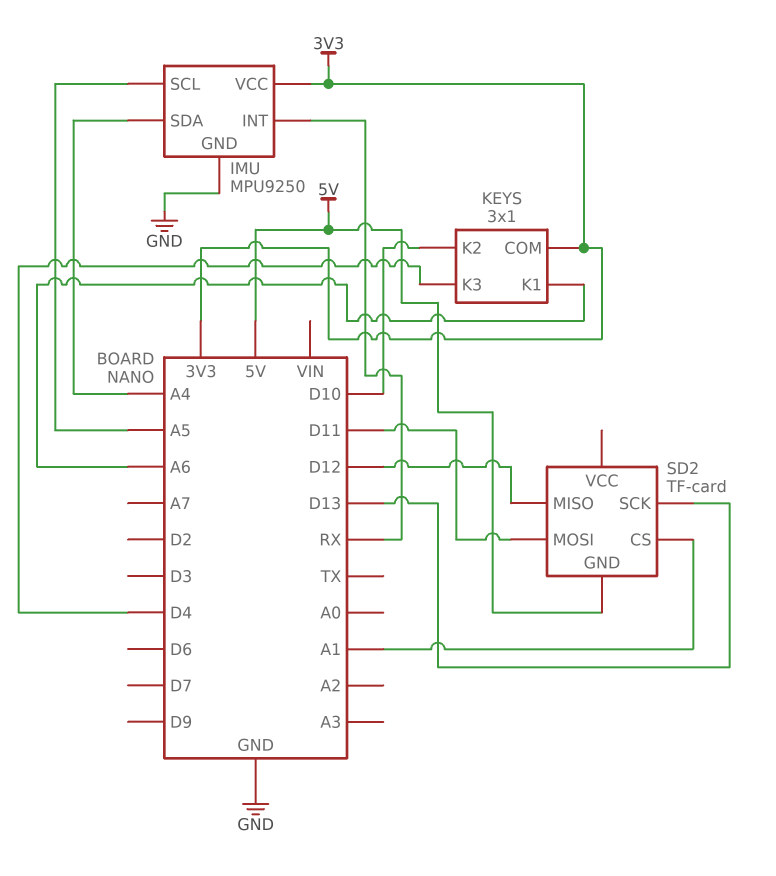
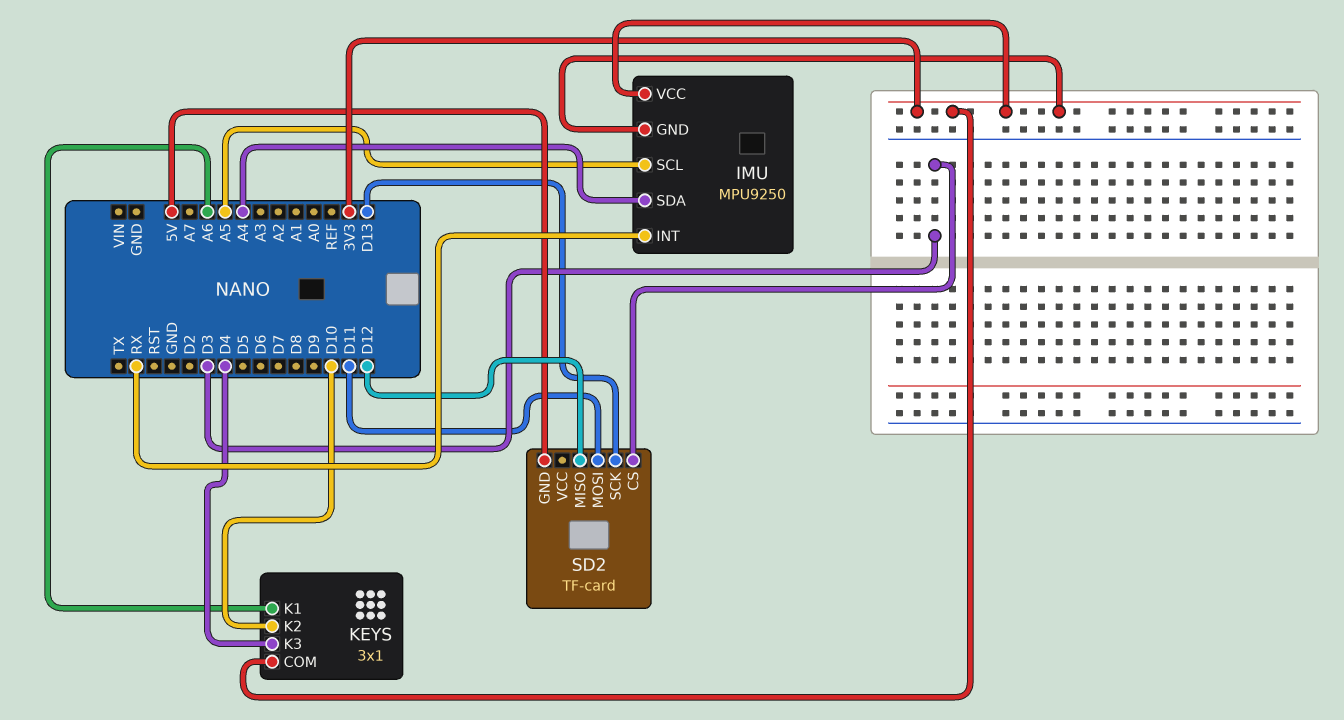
IMU pin GND: GND -> 3V3
SD2 pin CS: A1 -> D3

